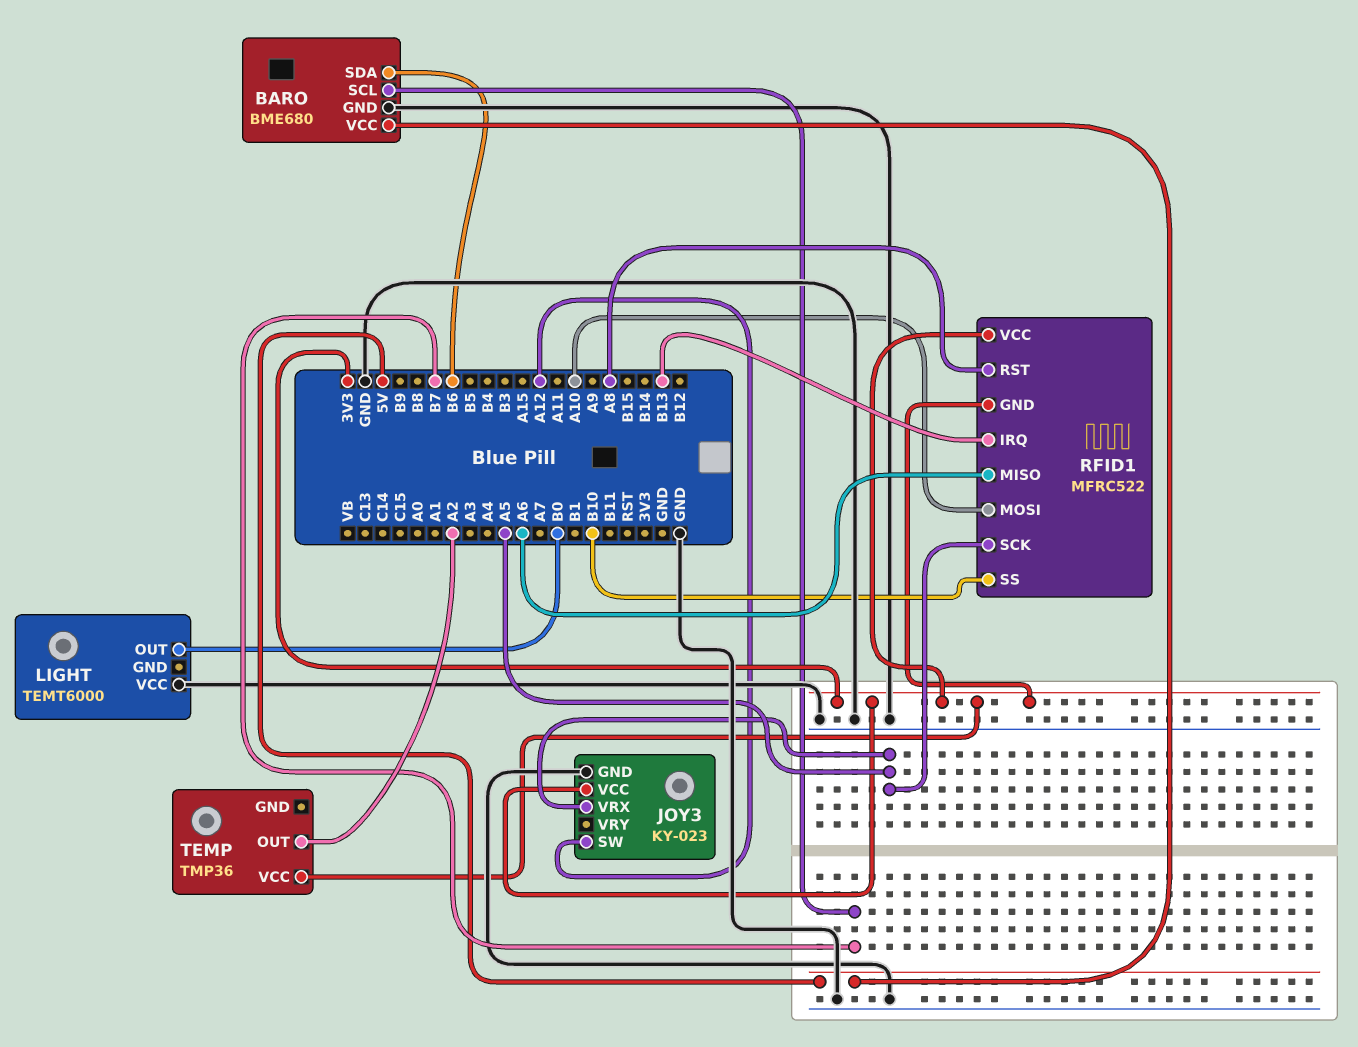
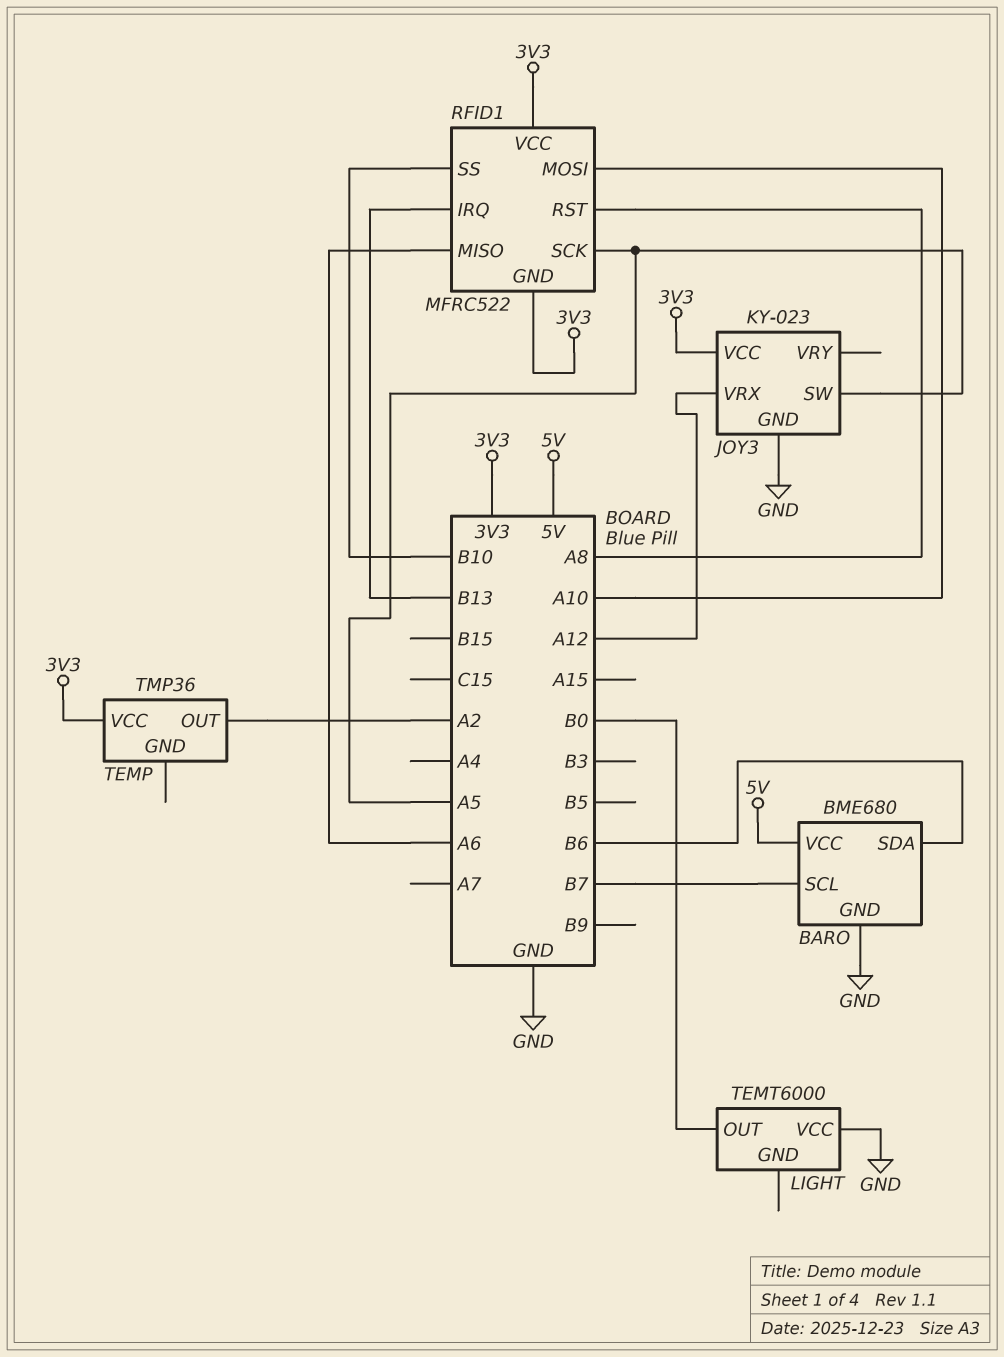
JOY3 pin SW: A12 -> A5
JOY3 pin VRX: A5 -> A12

